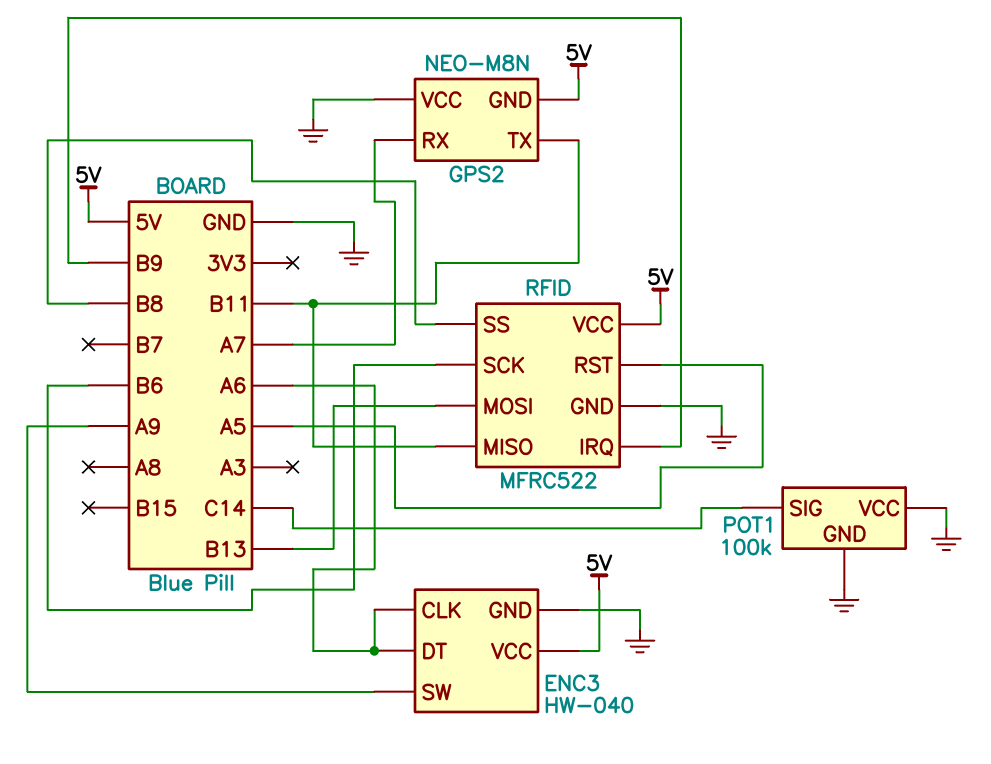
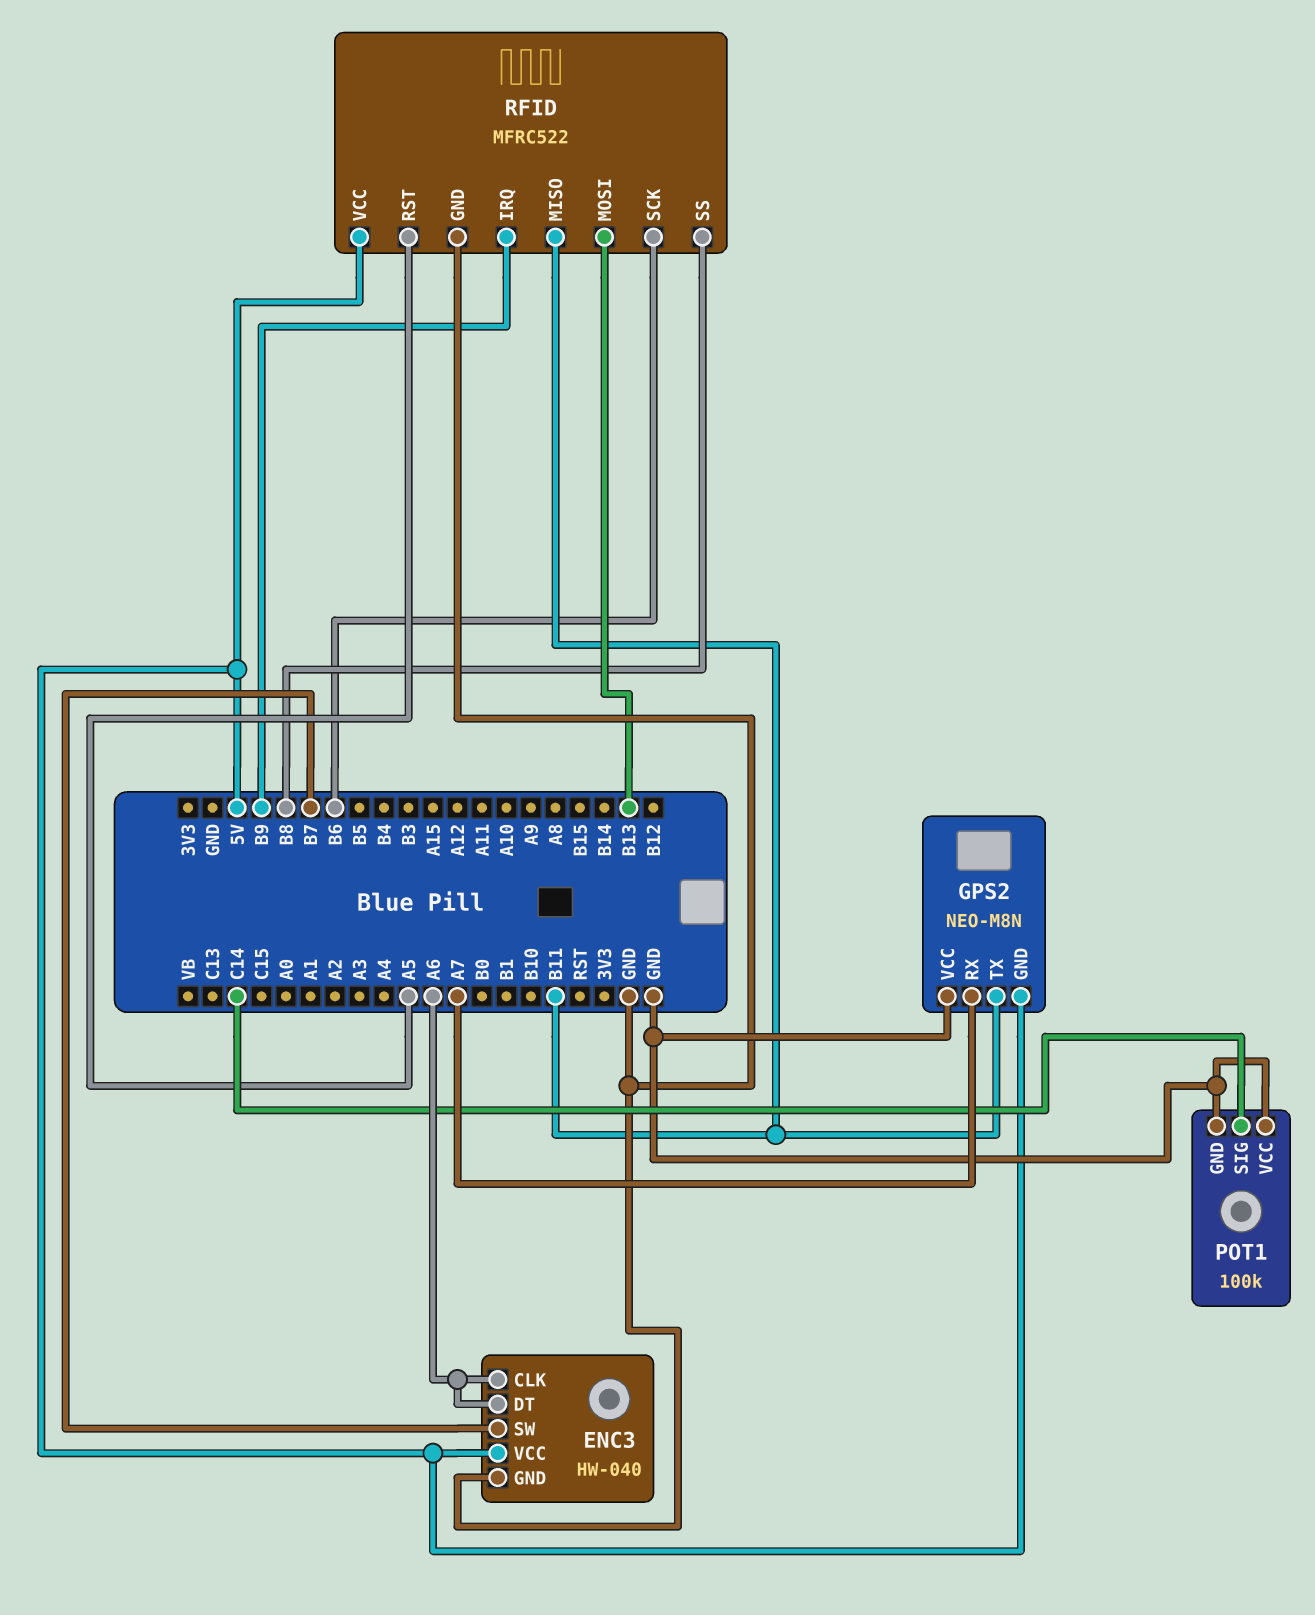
ENC3 pin SW: A9 -> B7

